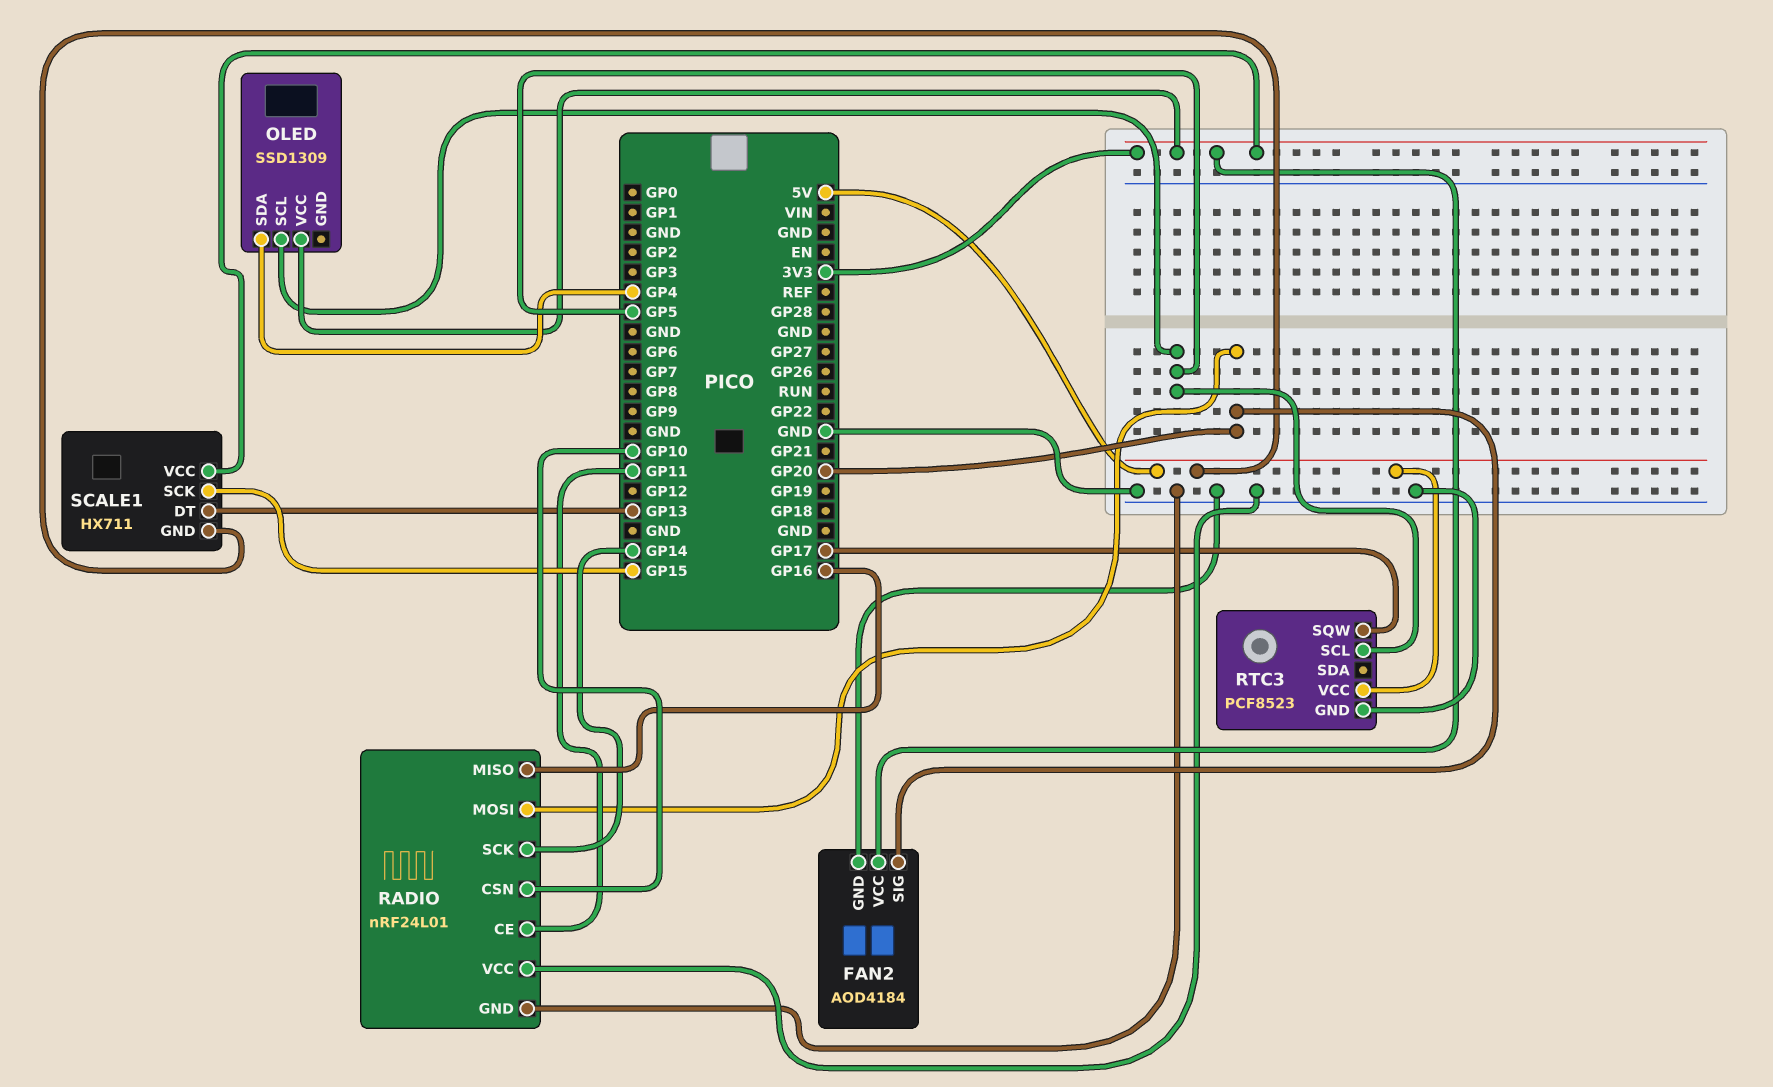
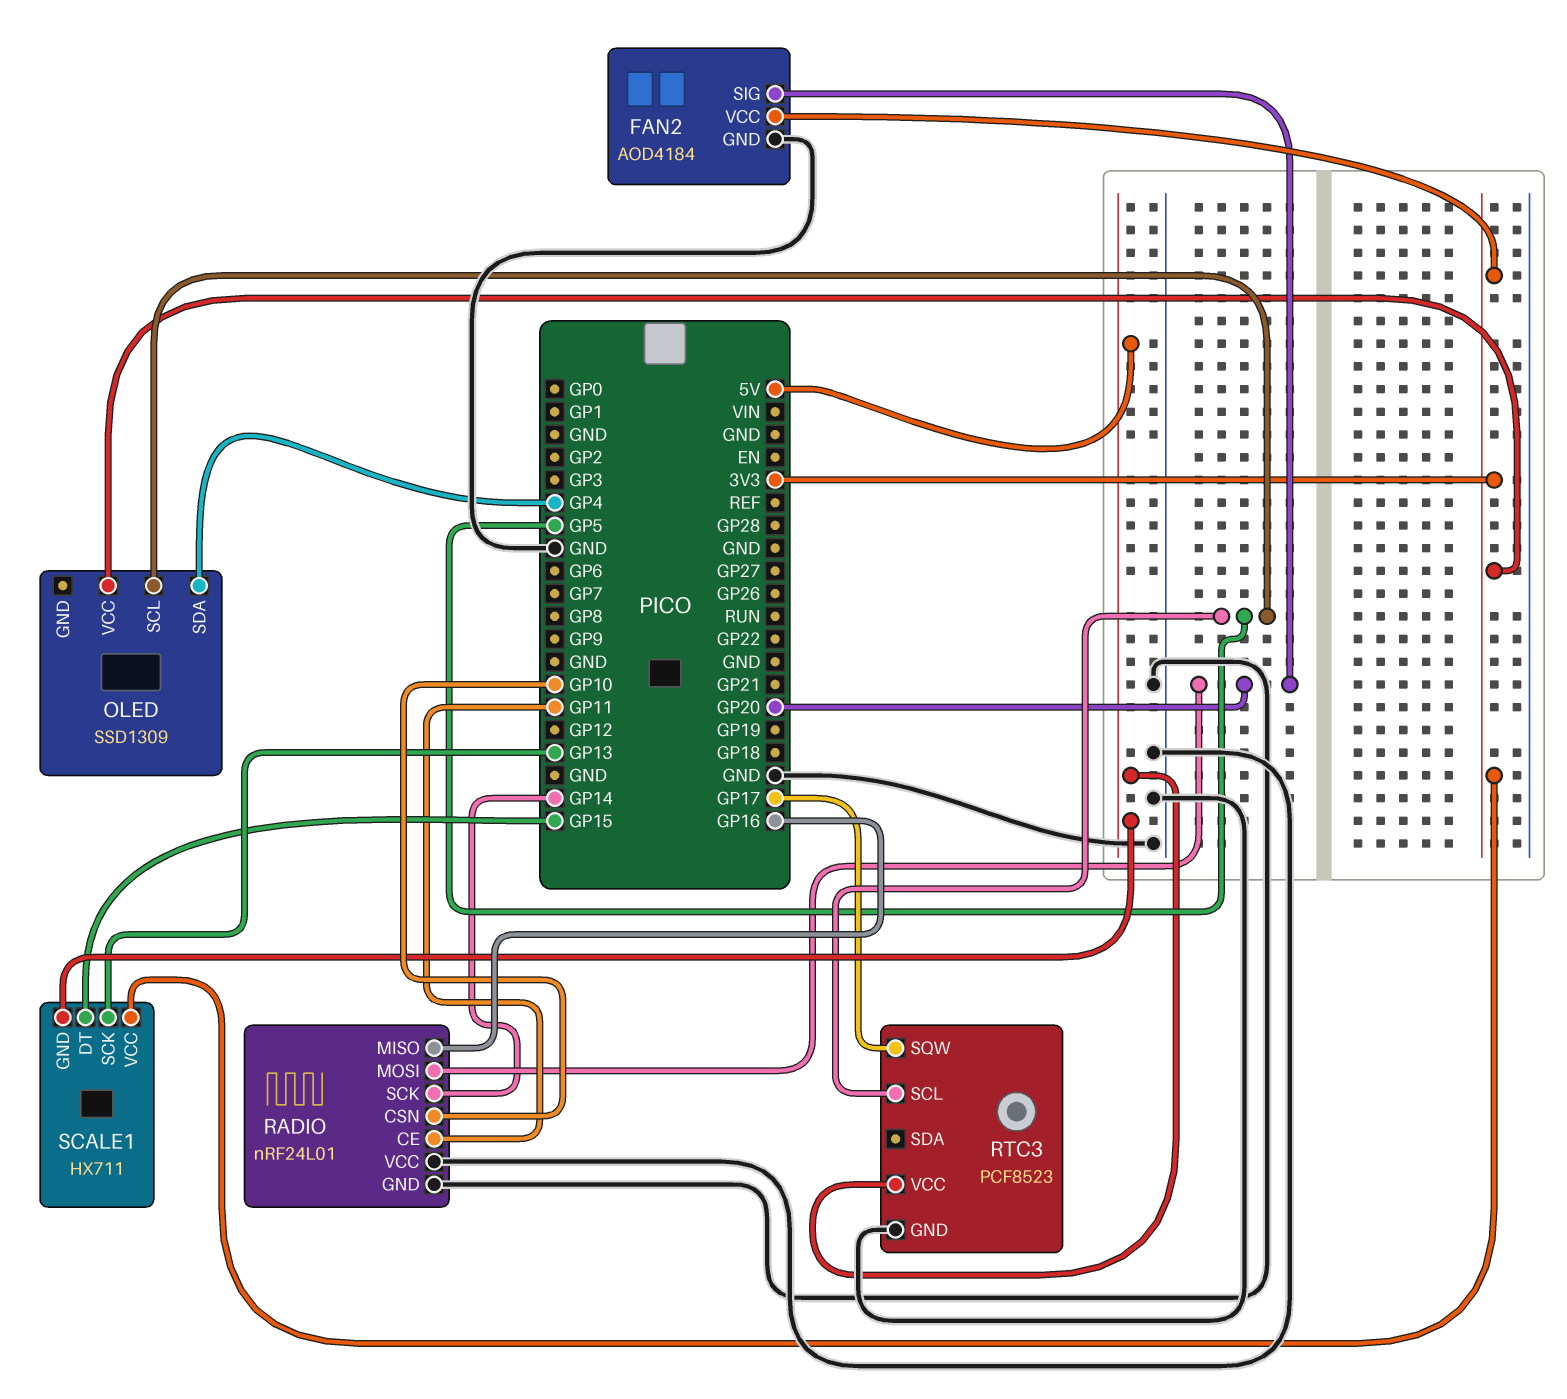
SCALE1 pin DT: GP13 -> GP15
SCALE1 pin SCK: GP15 -> GP13

